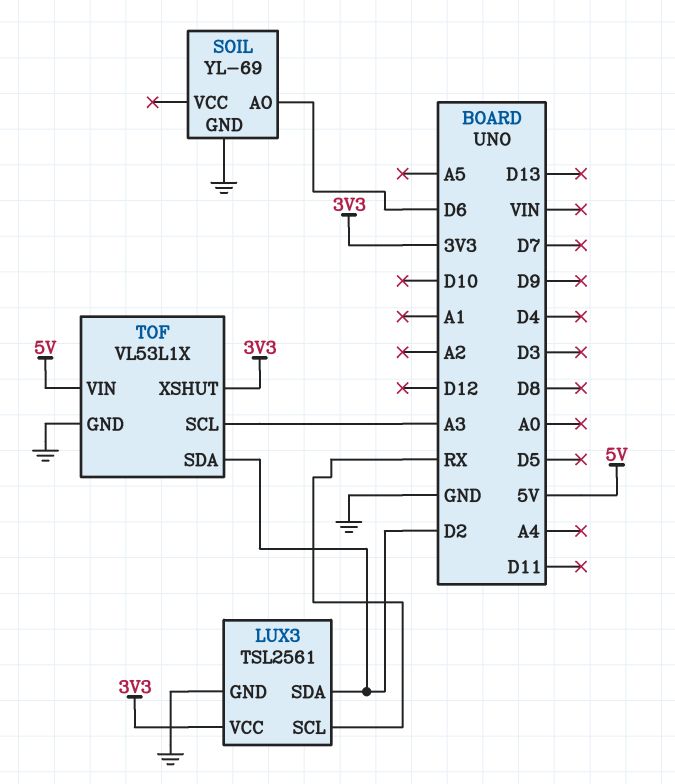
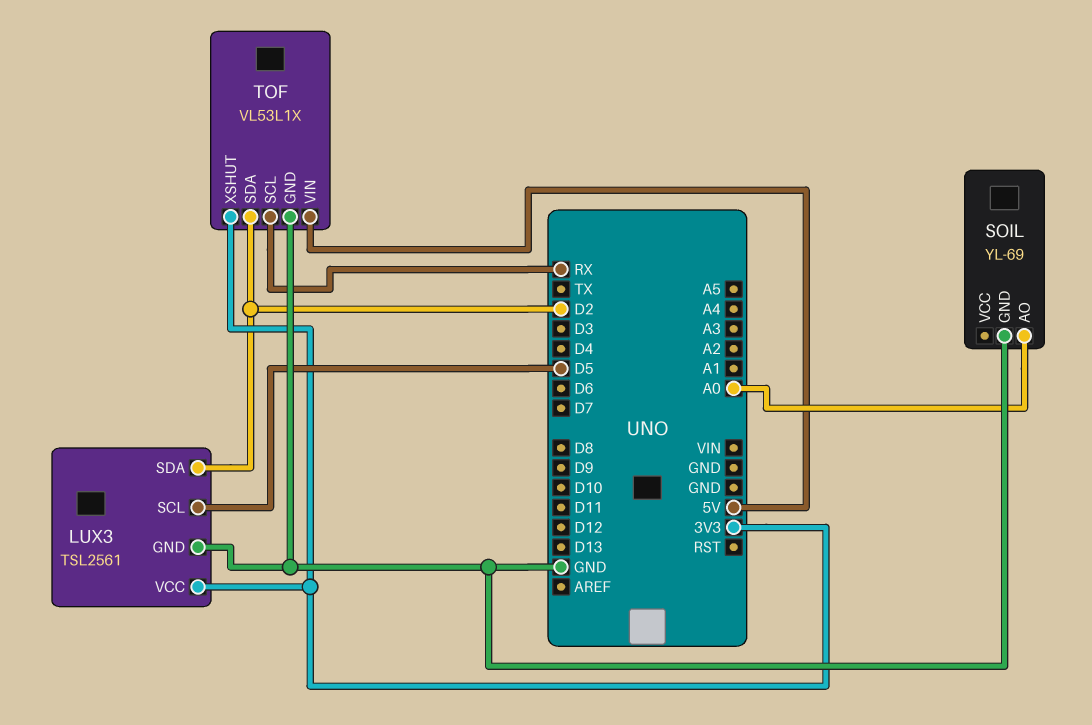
LUX3 pin SCL: RX -> D5
SOIL pin AO: D6 -> A0
TOF pin SCL: A3 -> RX

